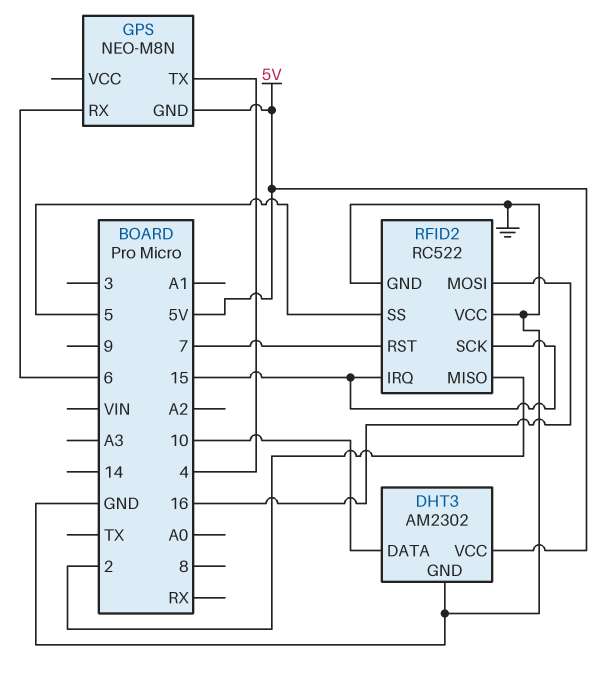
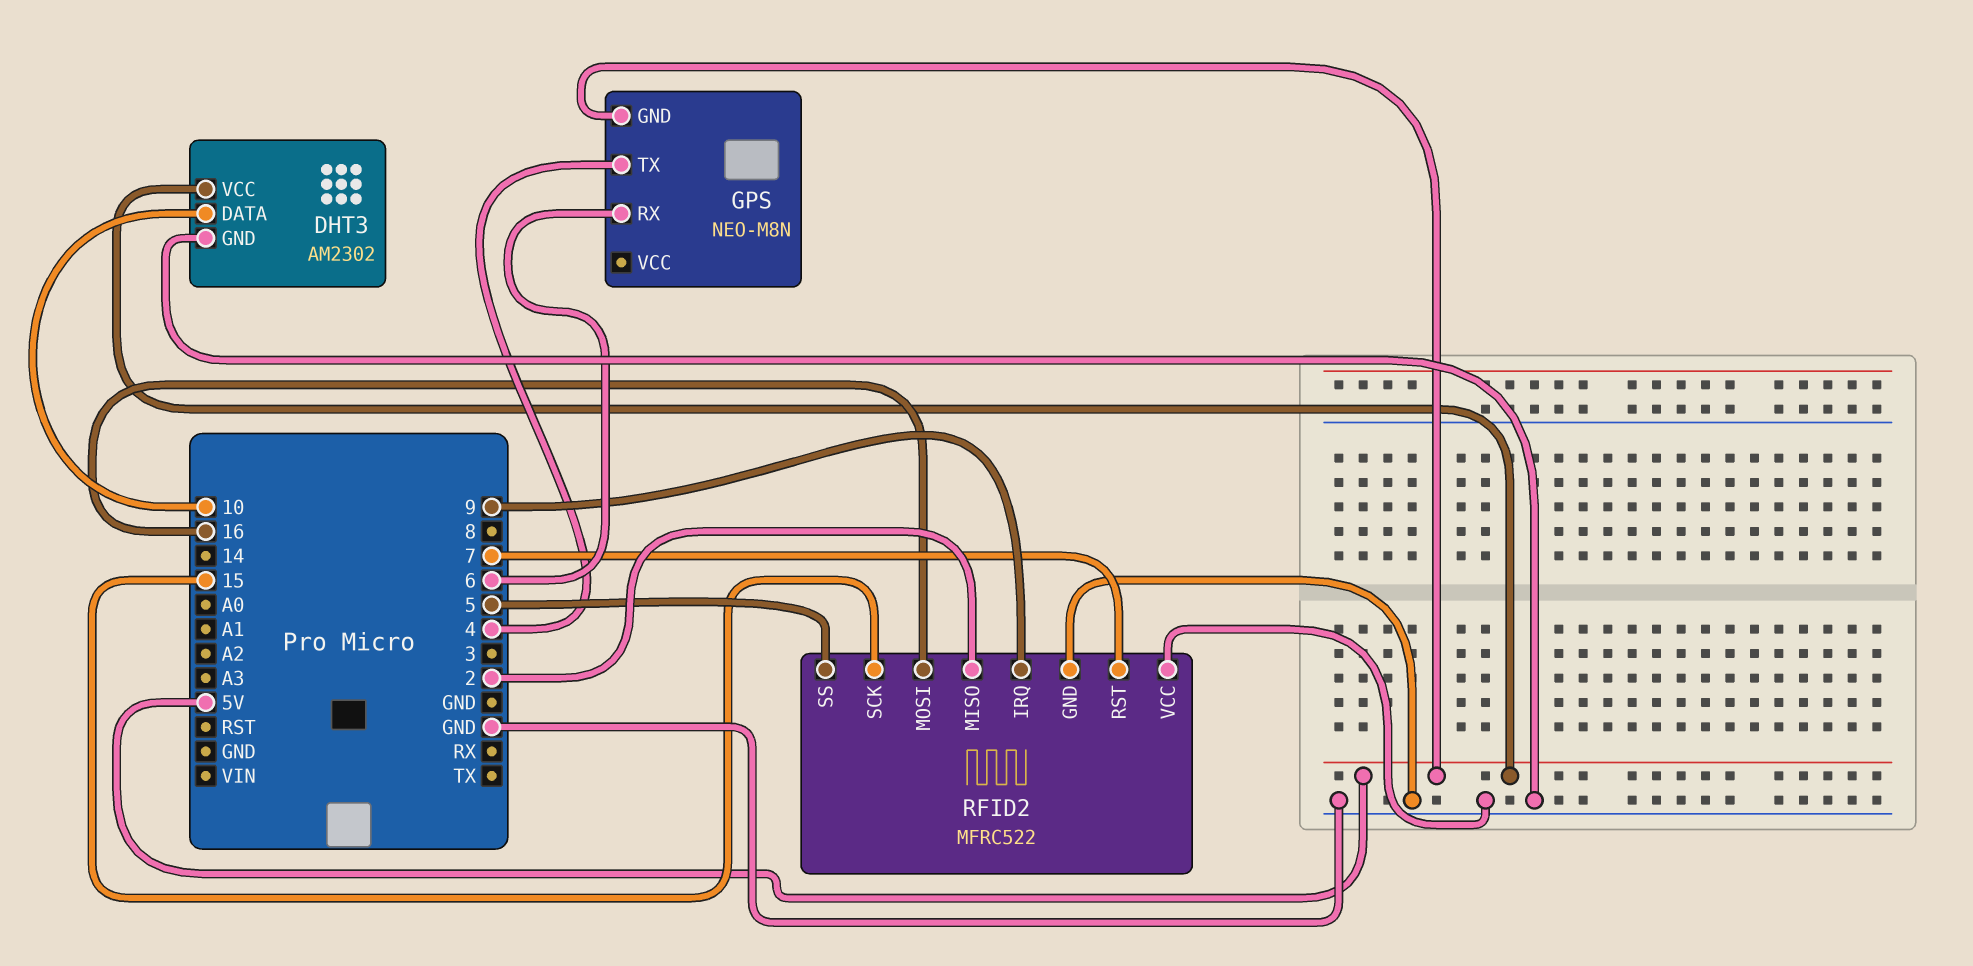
RFID2: RC522 -> MFRC522
RFID2 pin IRQ: 15 -> 9

